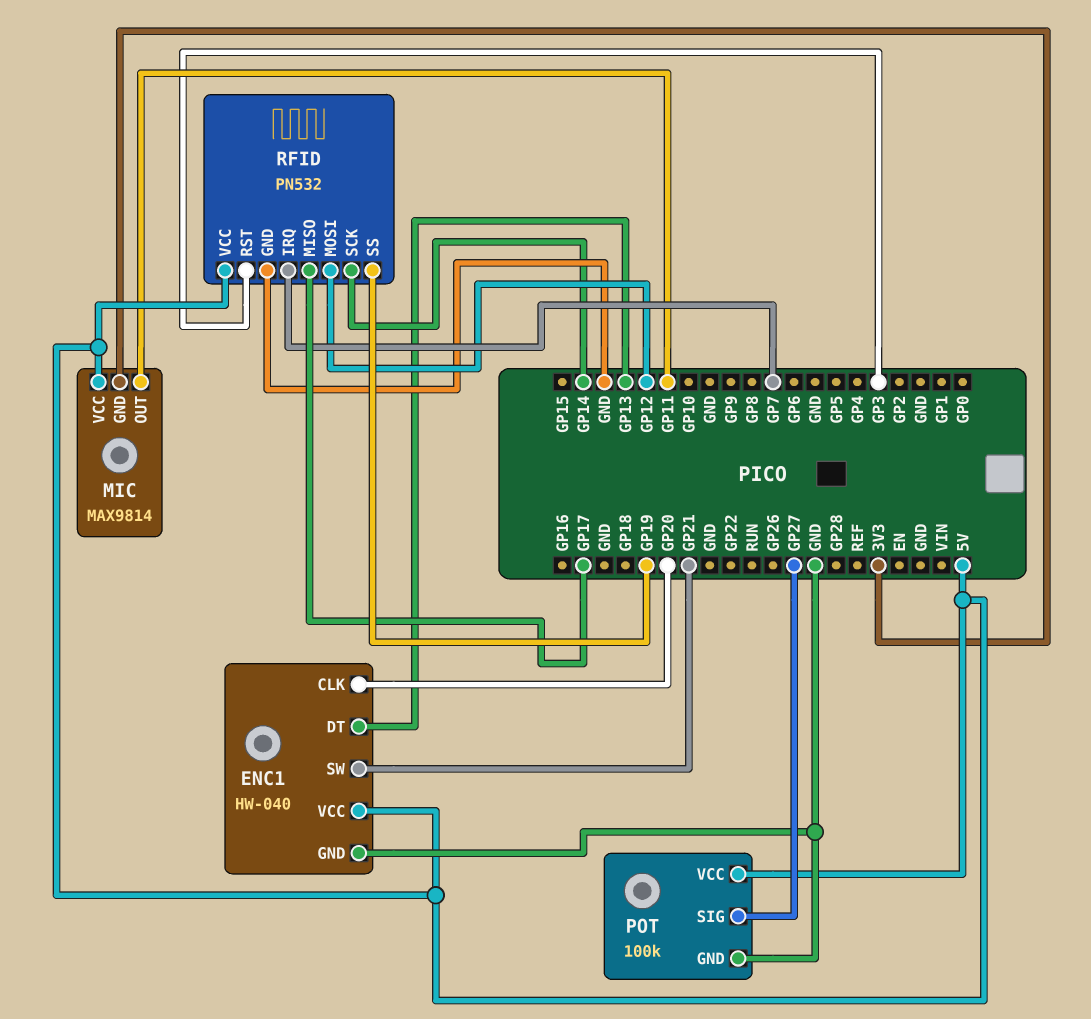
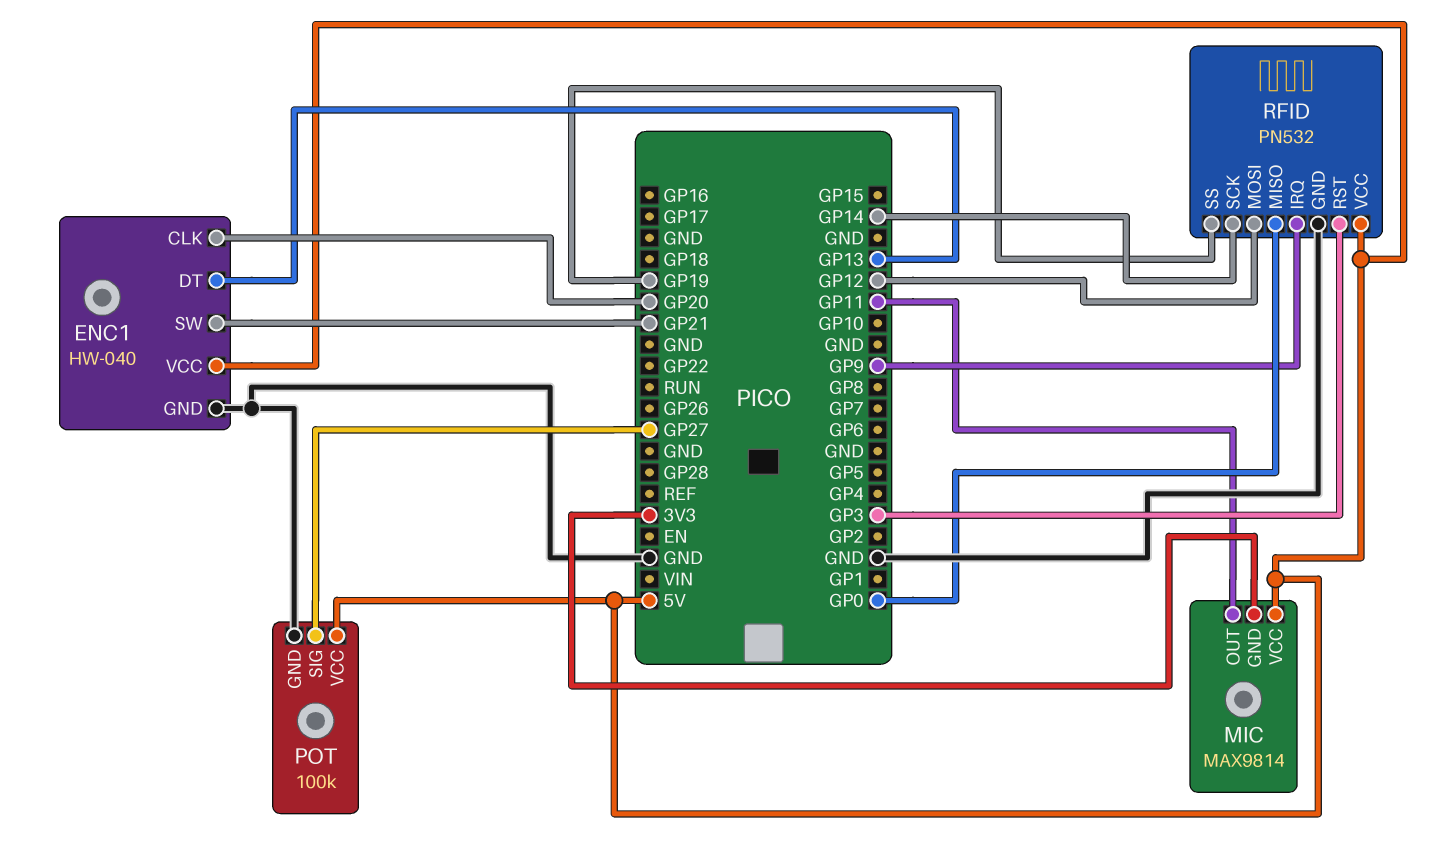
RFID pin IRQ: GP7 -> GP9
RFID pin MISO: GP17 -> GP0

